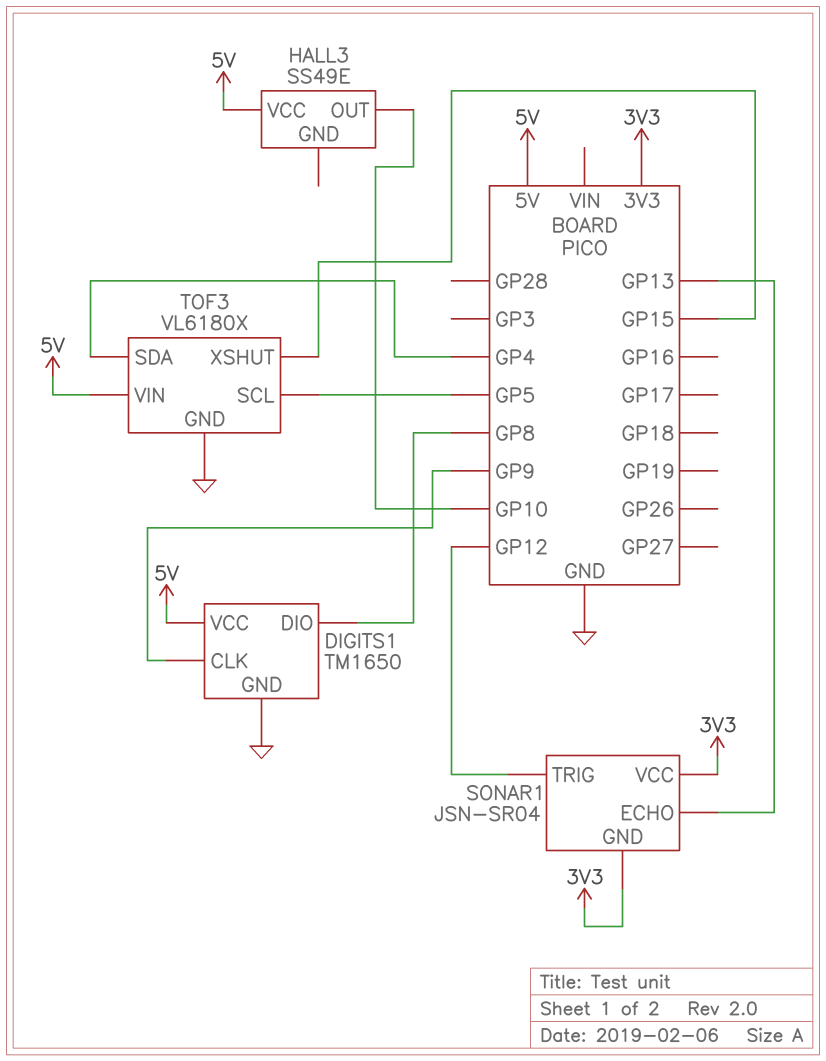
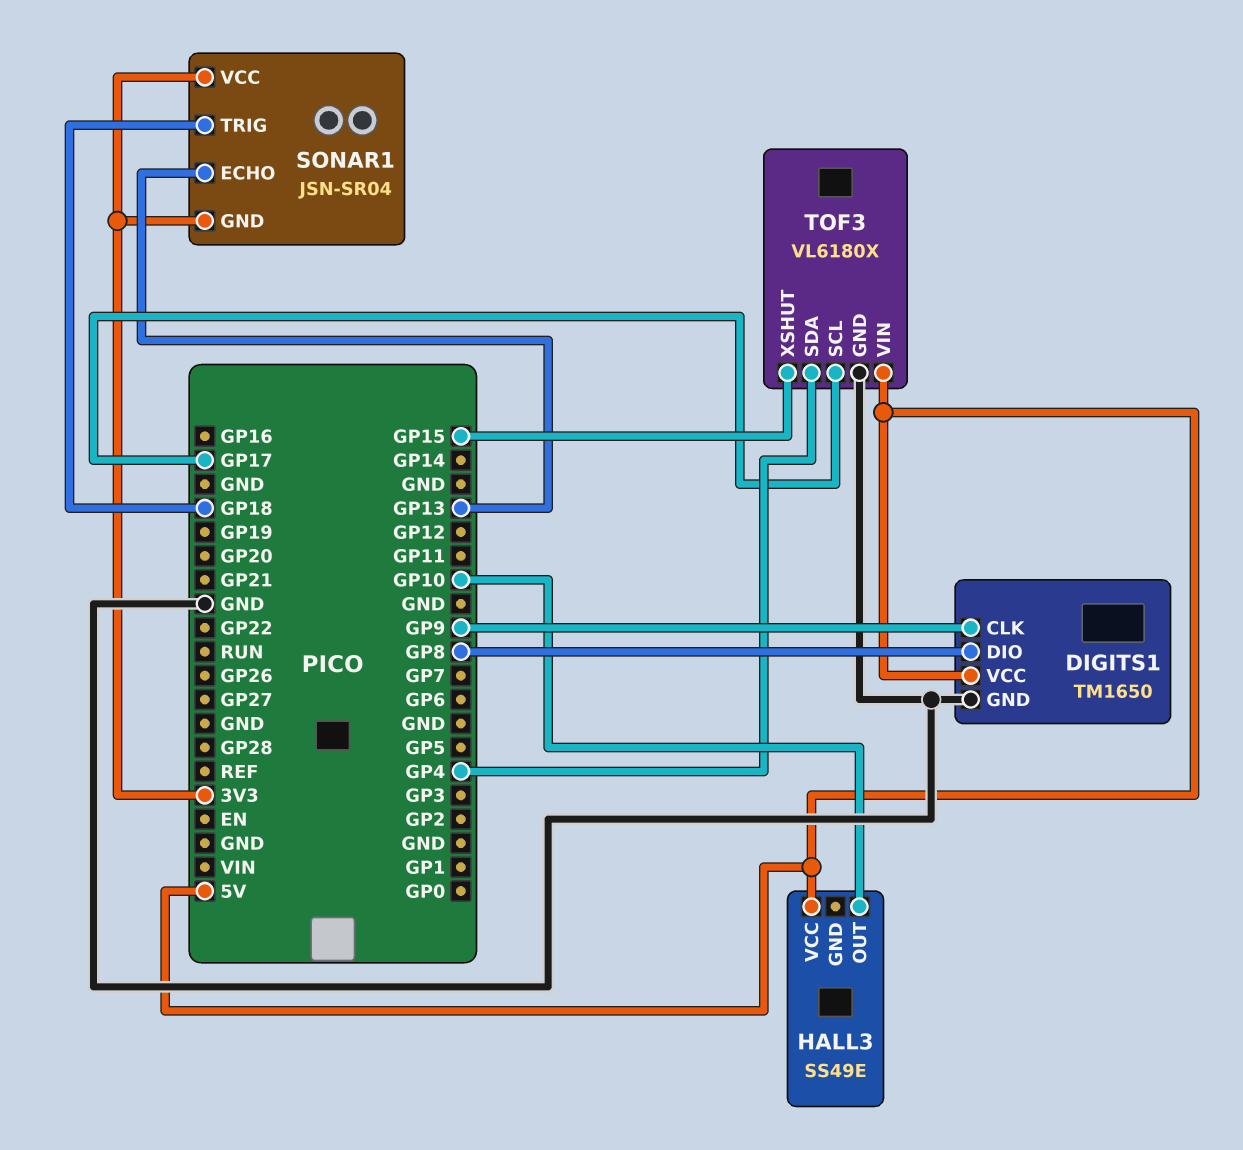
SONAR1 pin TRIG: GP12 -> GP18
TOF3 pin SCL: GP5 -> GP17

